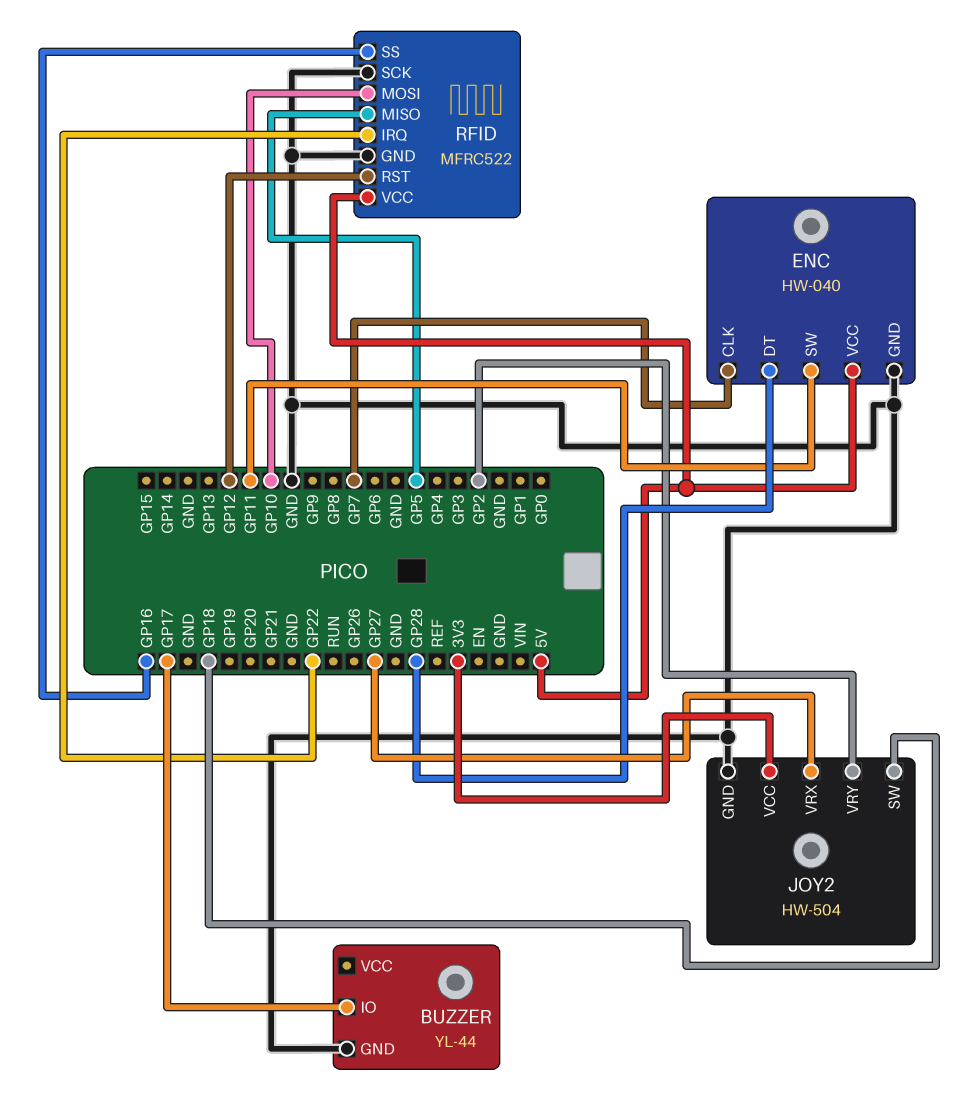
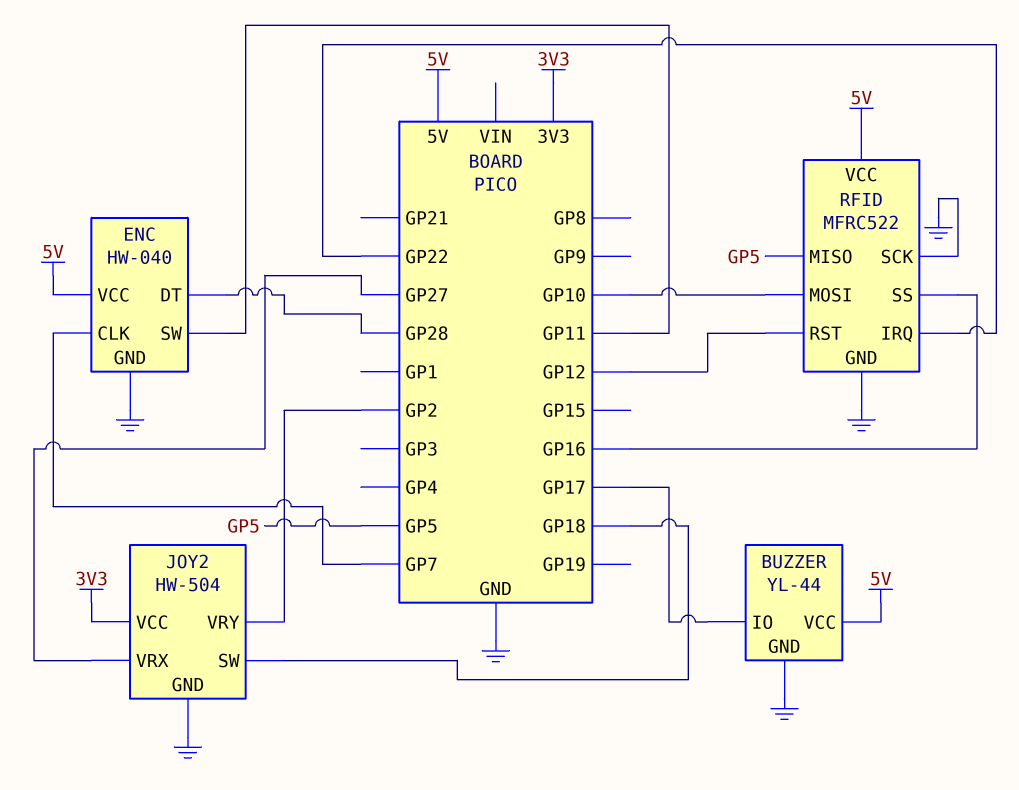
BUZZER pin VCC: none -> 5V

